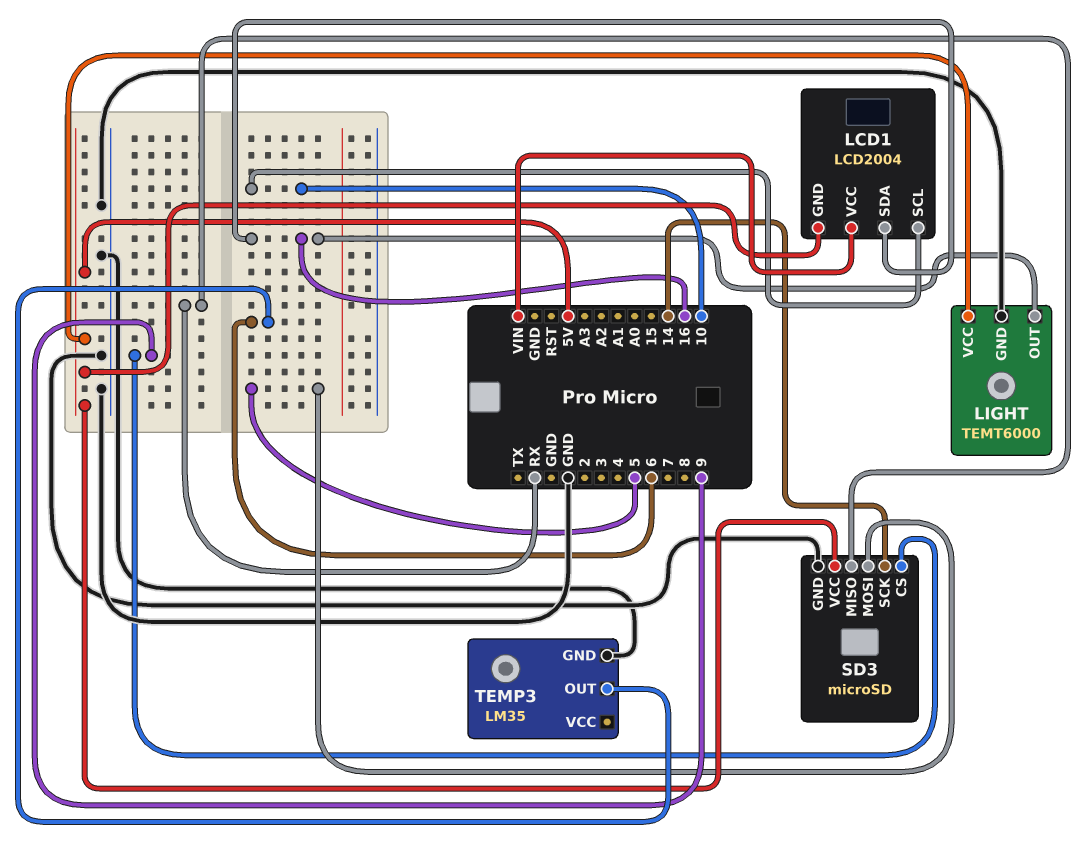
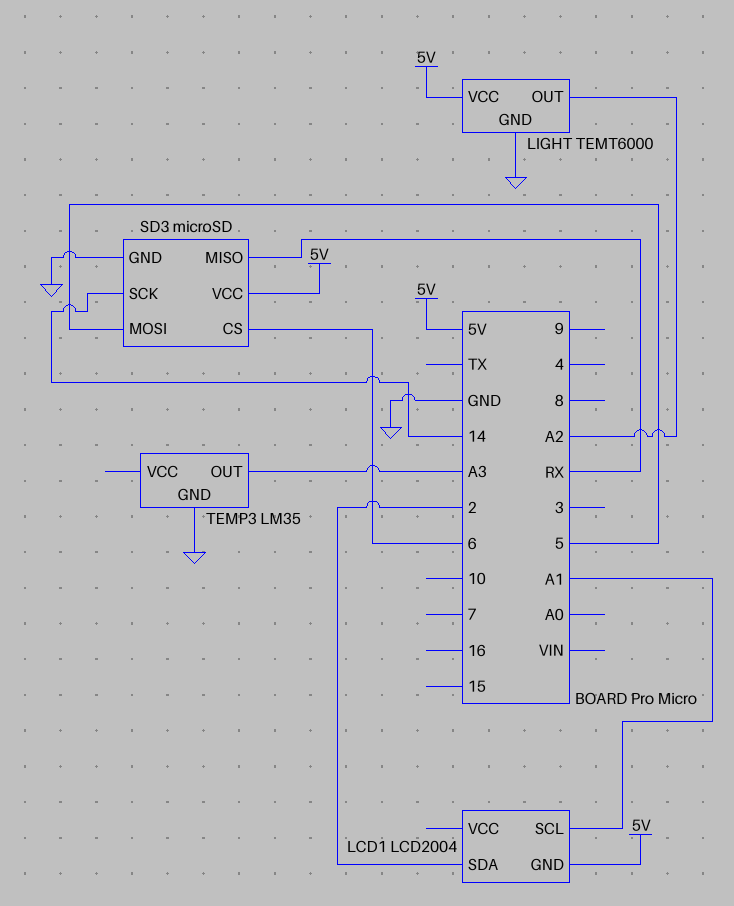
LCD1 pin SCL: 10 -> A1
LCD1 pin SDA: 16 -> 2
LCD1 pin VCC: VIN -> none
LIGHT pin OUT: 16 -> A2
SD3 pin CS: 9 -> 6
TEMP3 pin OUT: 6 -> A3

